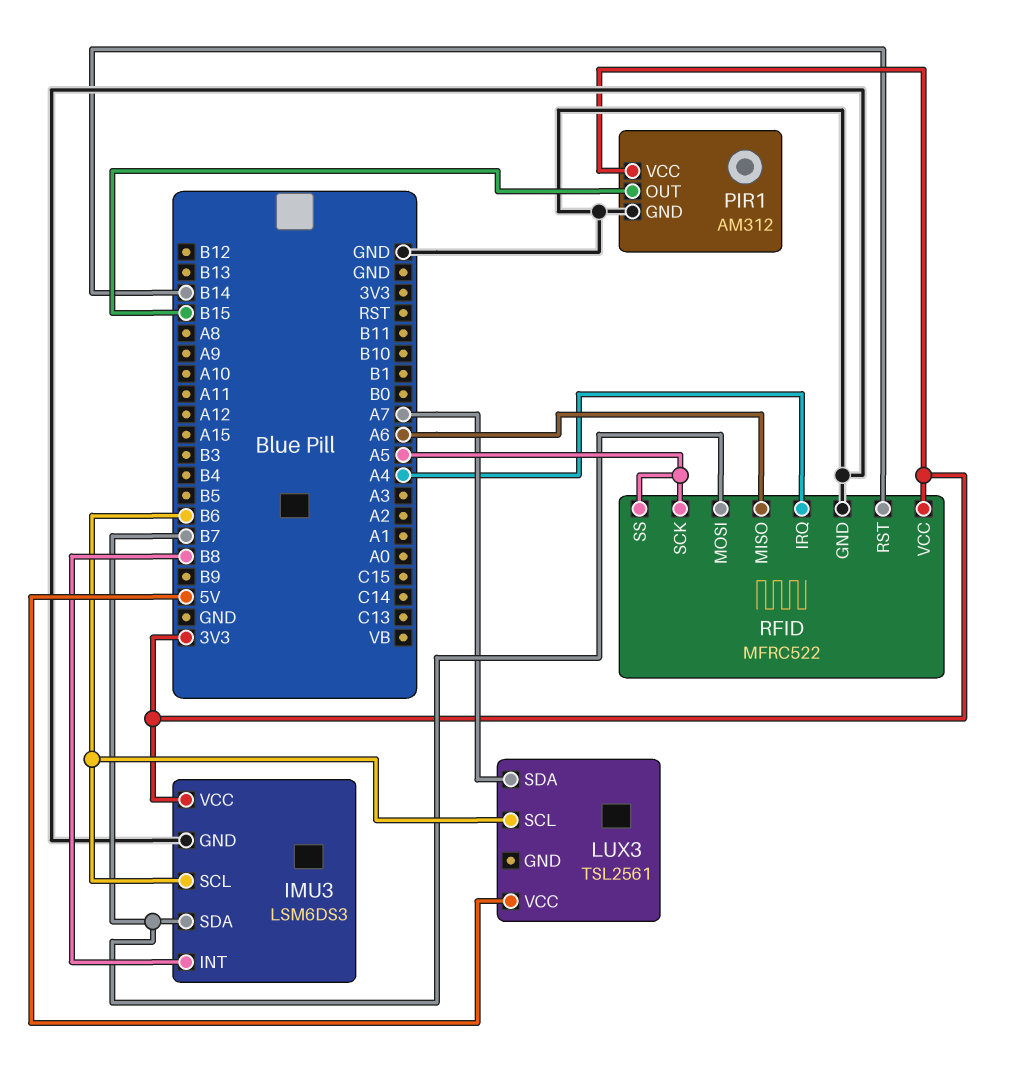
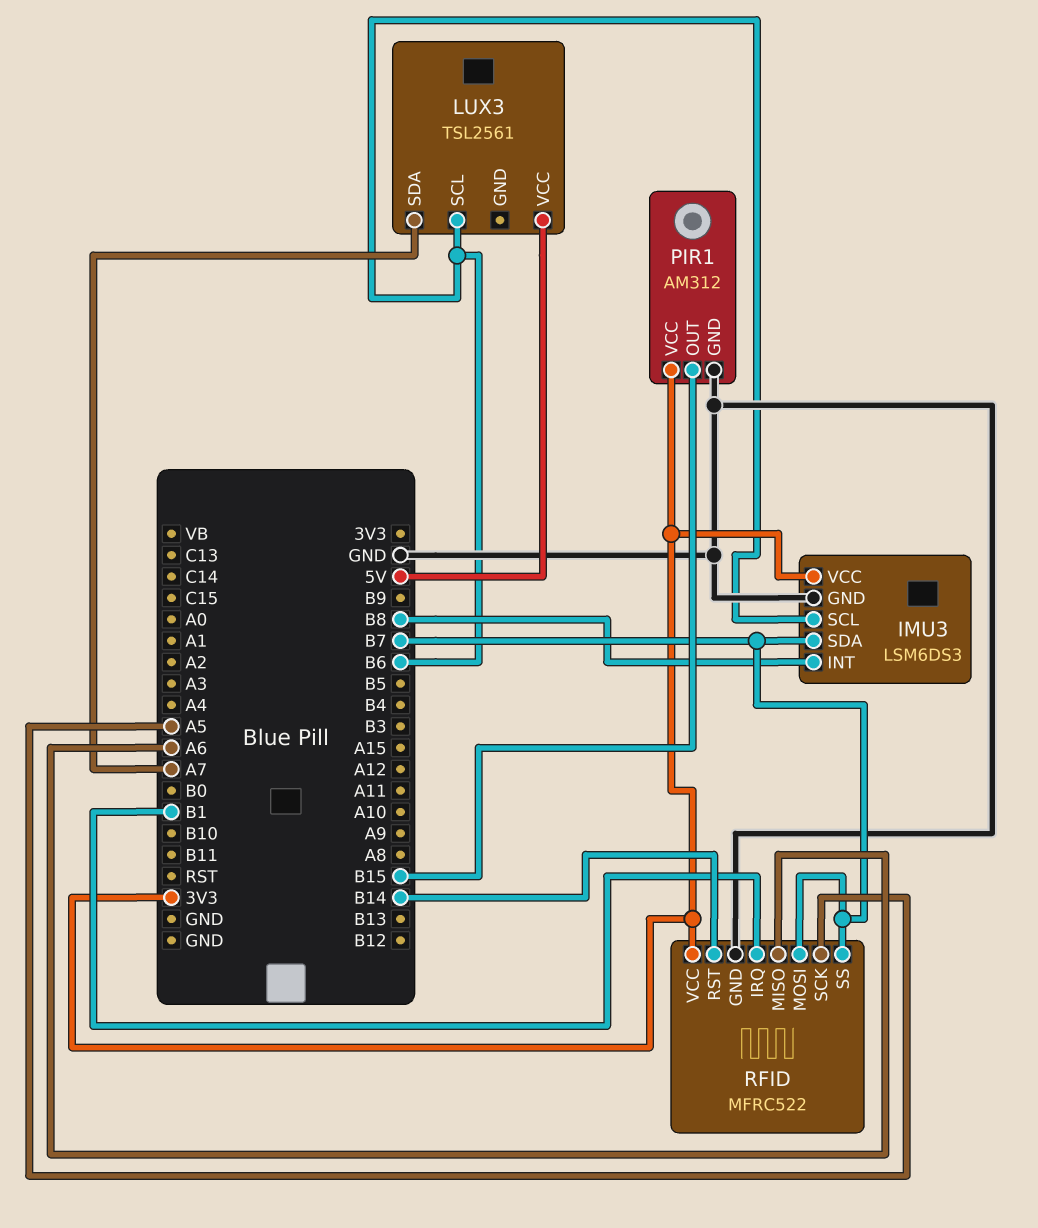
RFID pin IRQ: A4 -> B1
RFID pin SS: A5 -> B7

